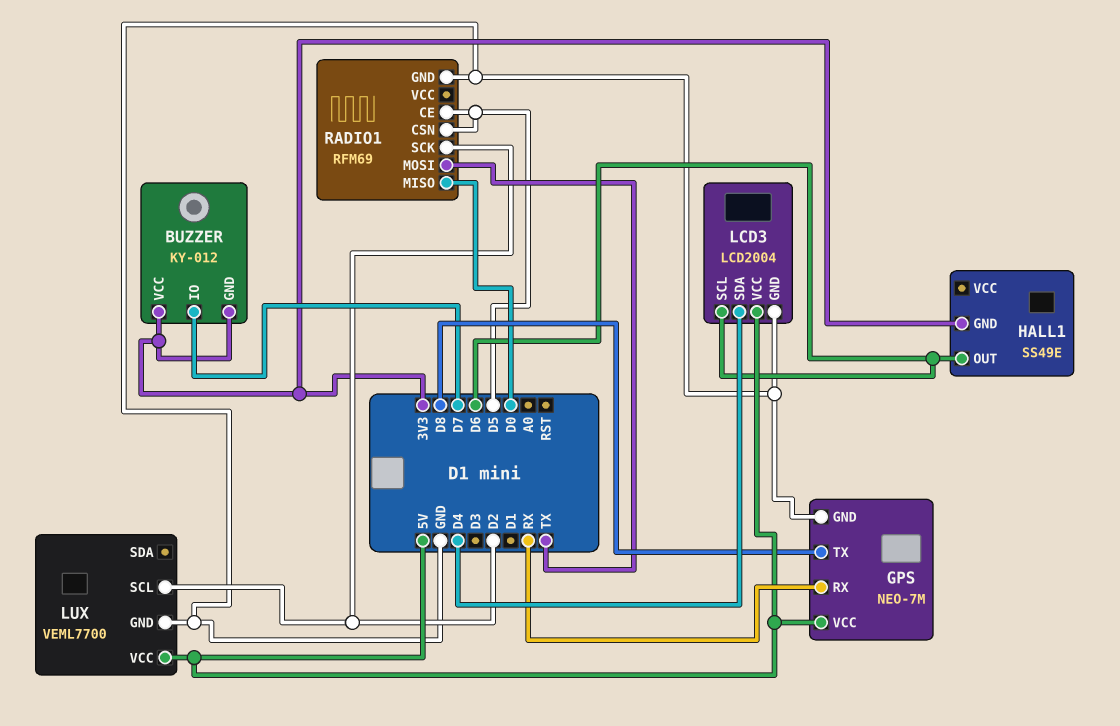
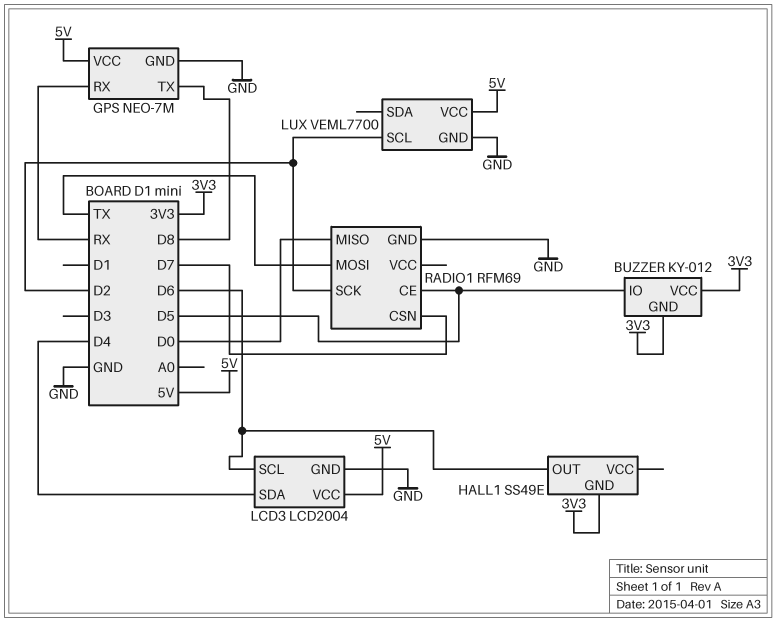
BUZZER pin IO: D7 -> D5
RADIO1 pin CSN: D5 -> D7

